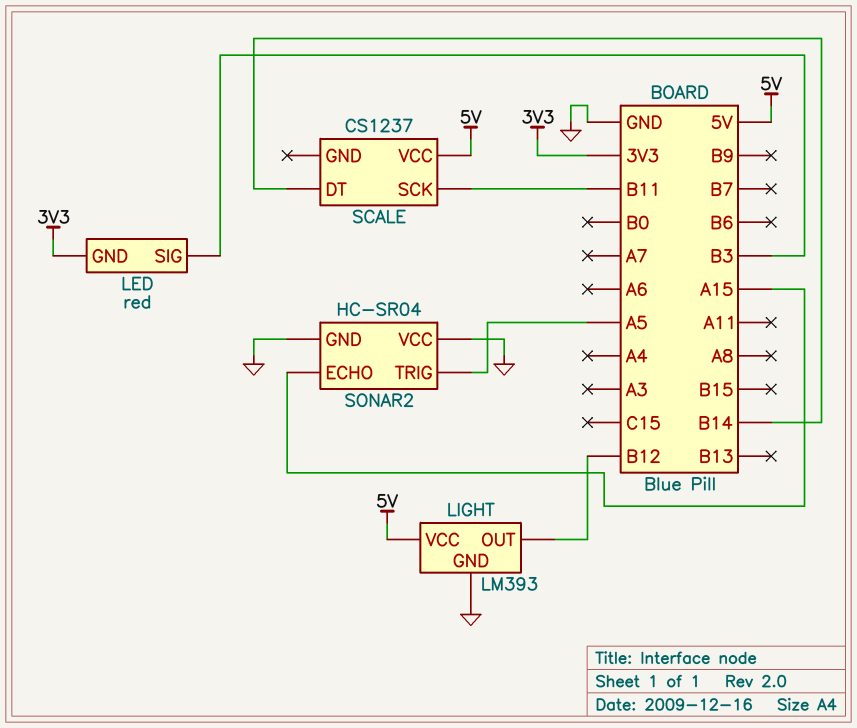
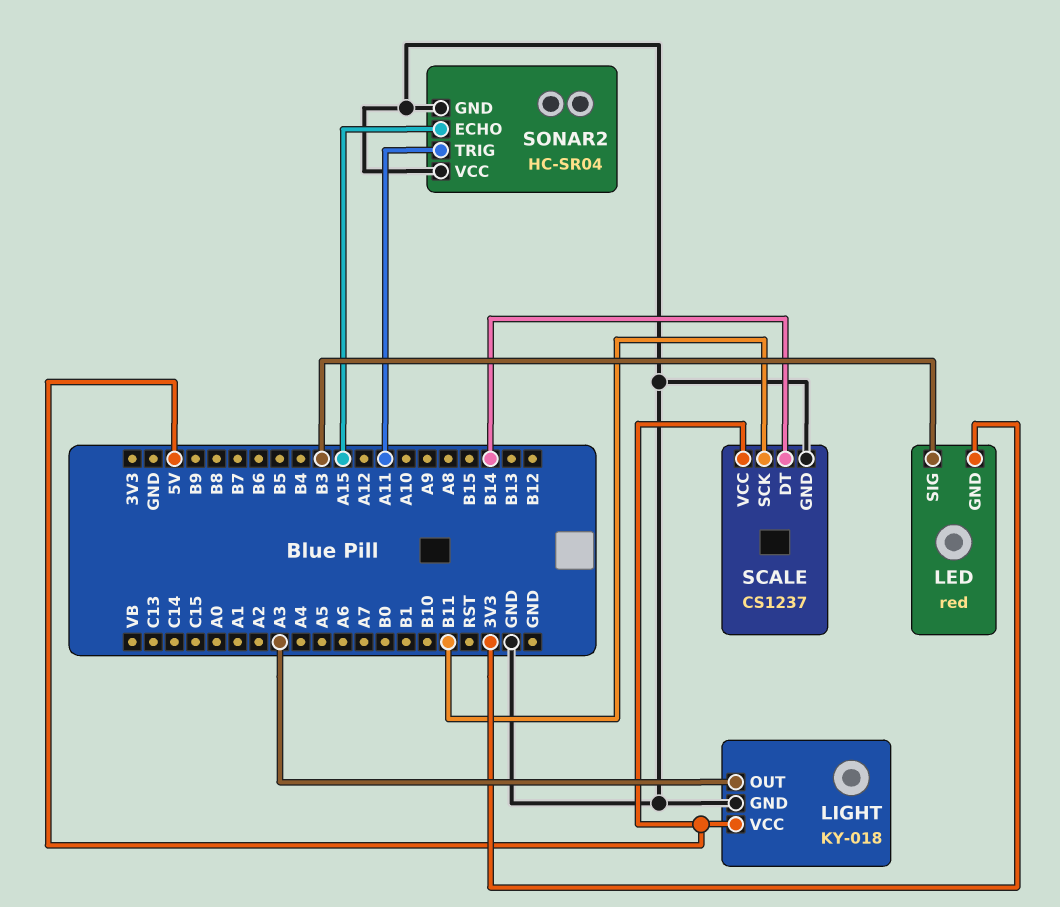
LIGHT: LM393 -> KY-018
LIGHT pin OUT: B12 -> A3
SCALE pin GND: none -> GND
SONAR2 pin TRIG: A5 -> A11

